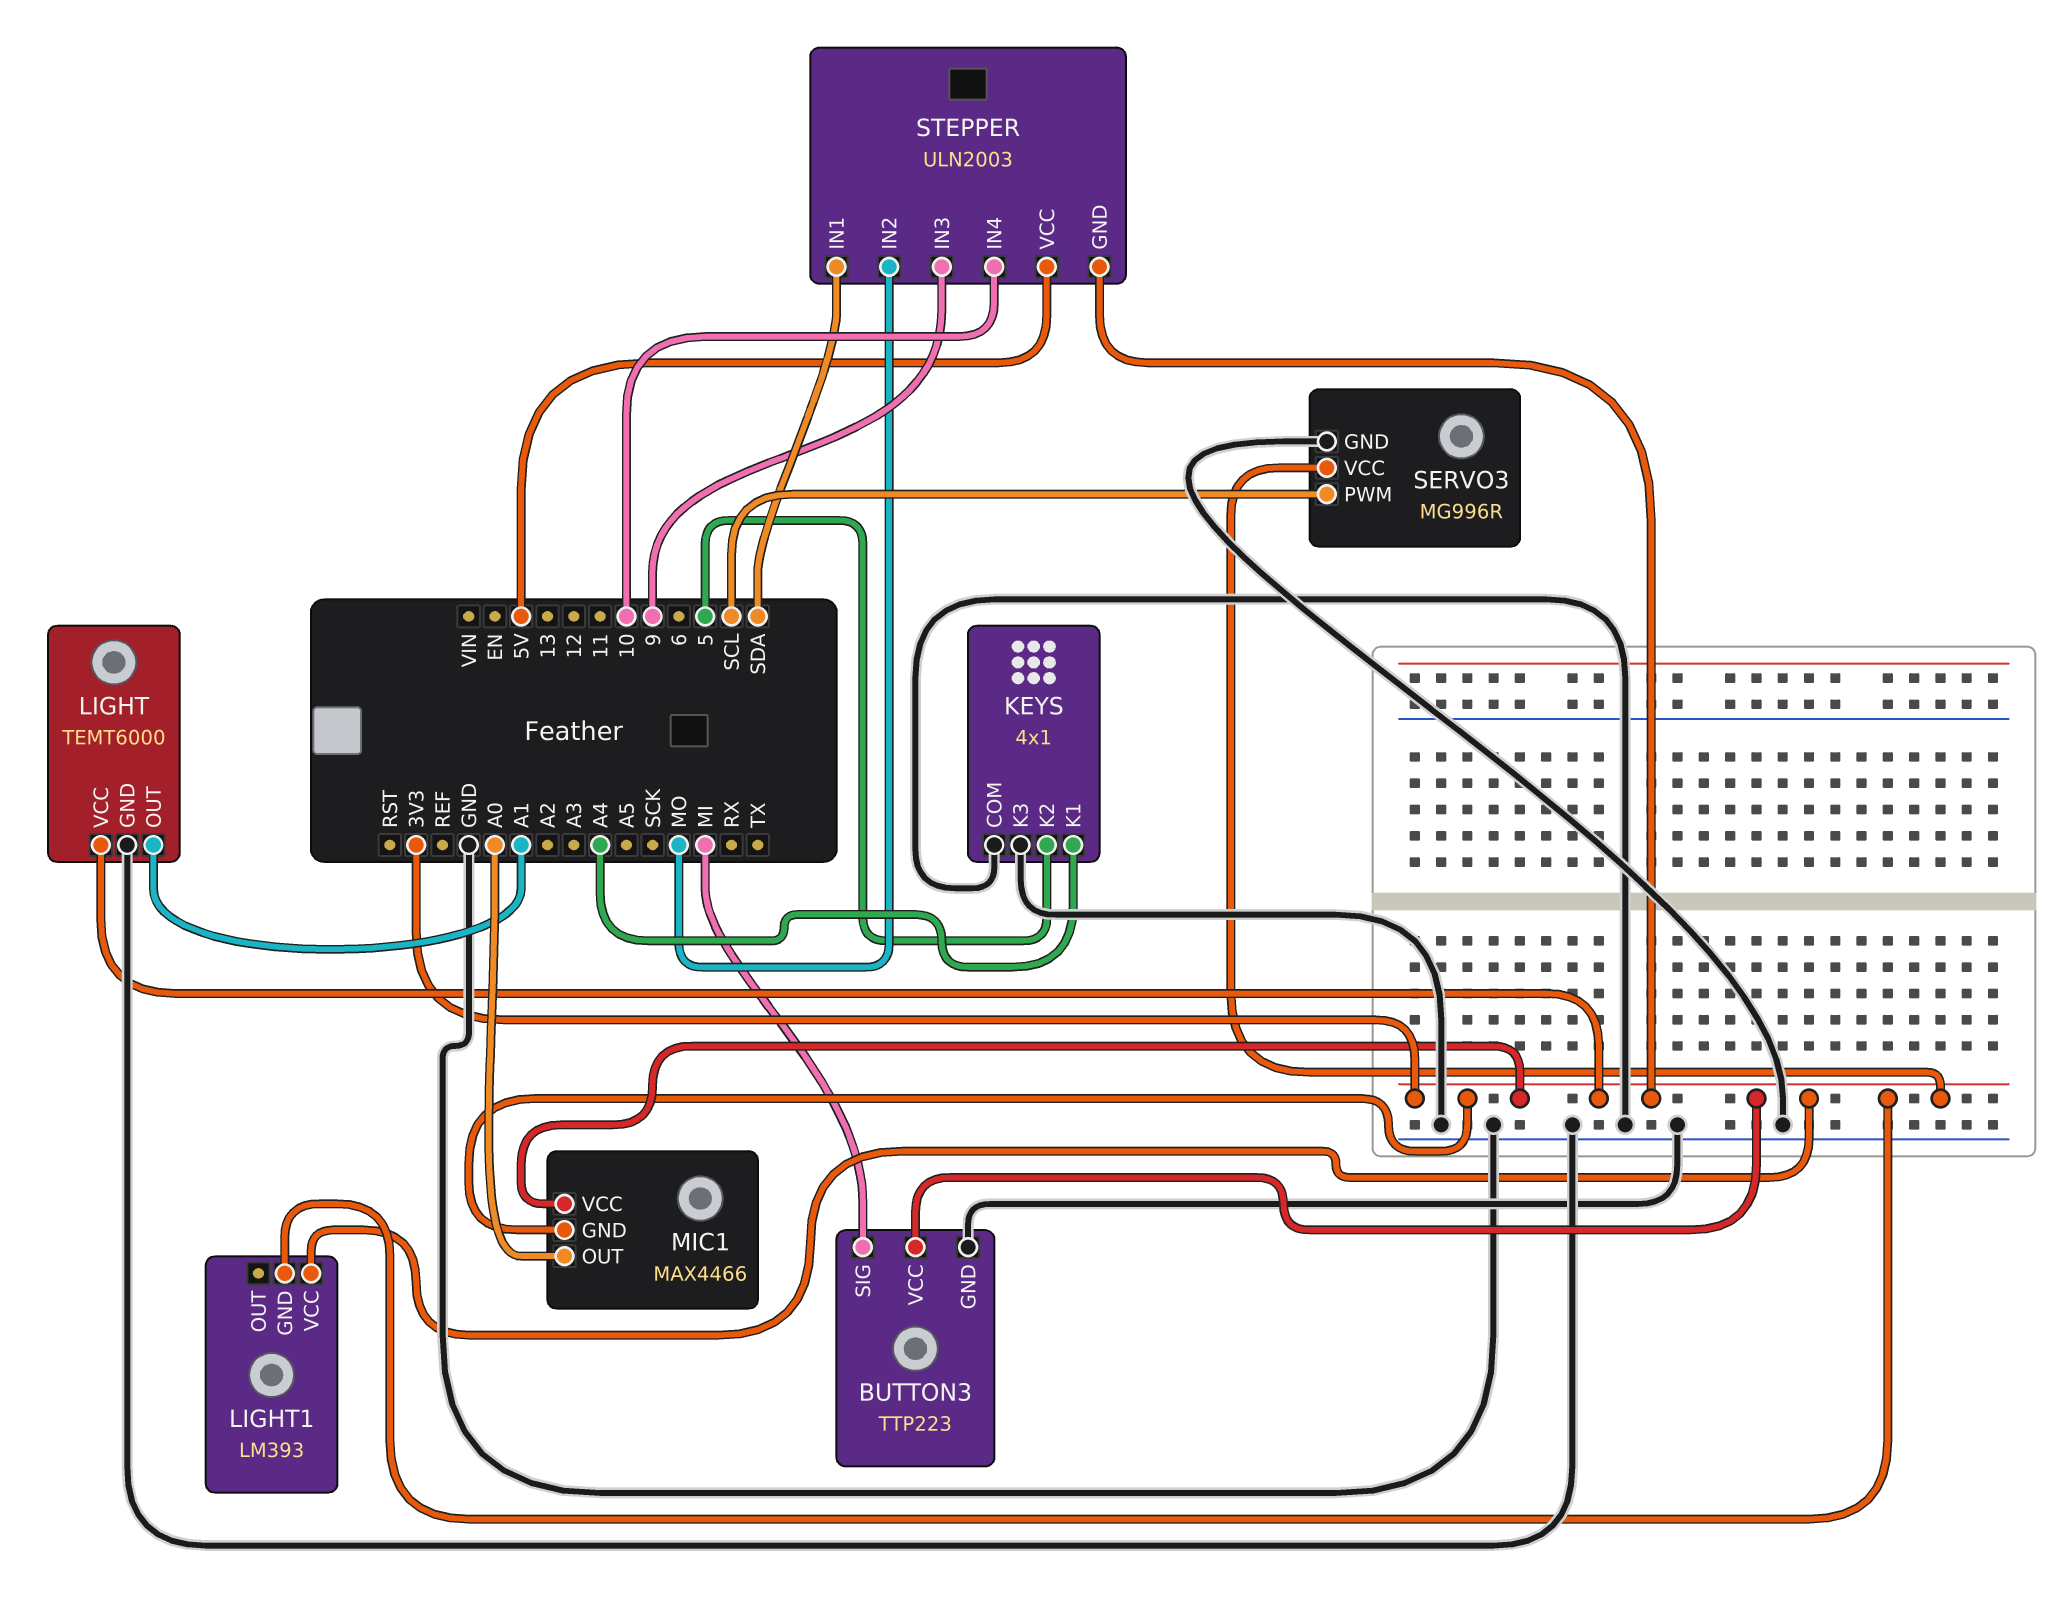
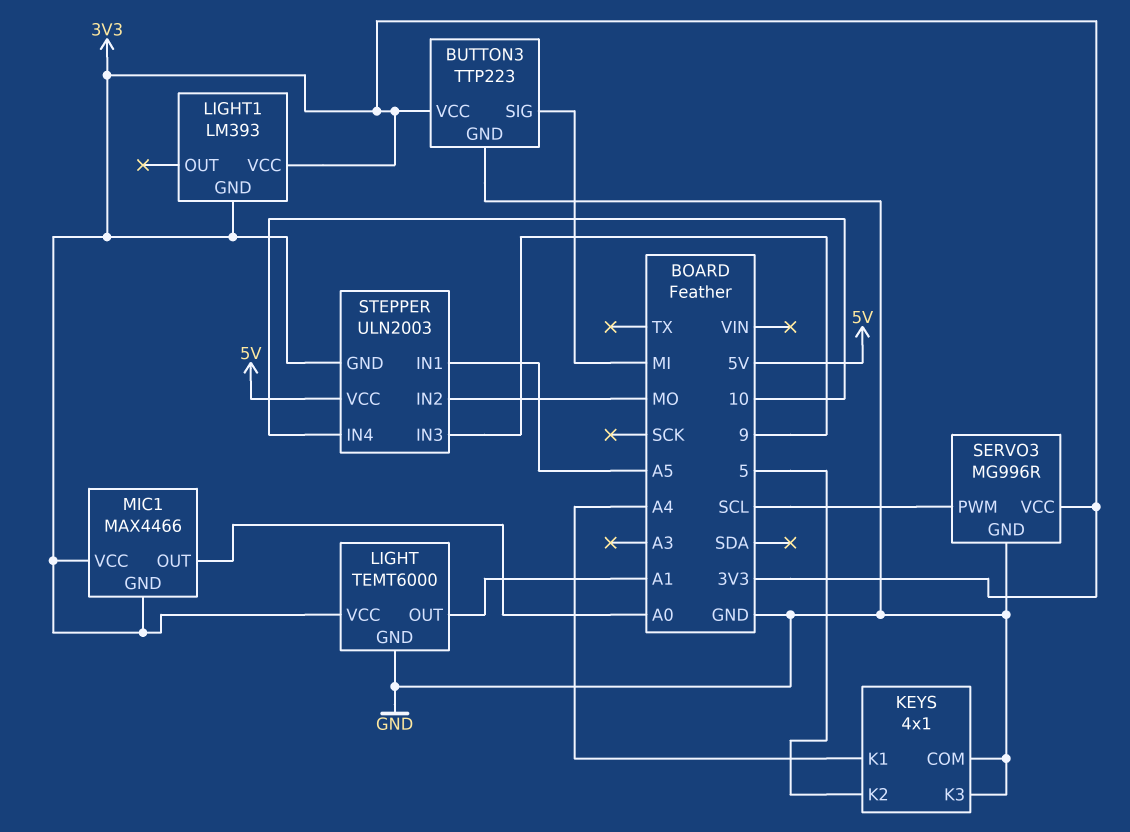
STEPPER pin IN1: SDA -> A5

